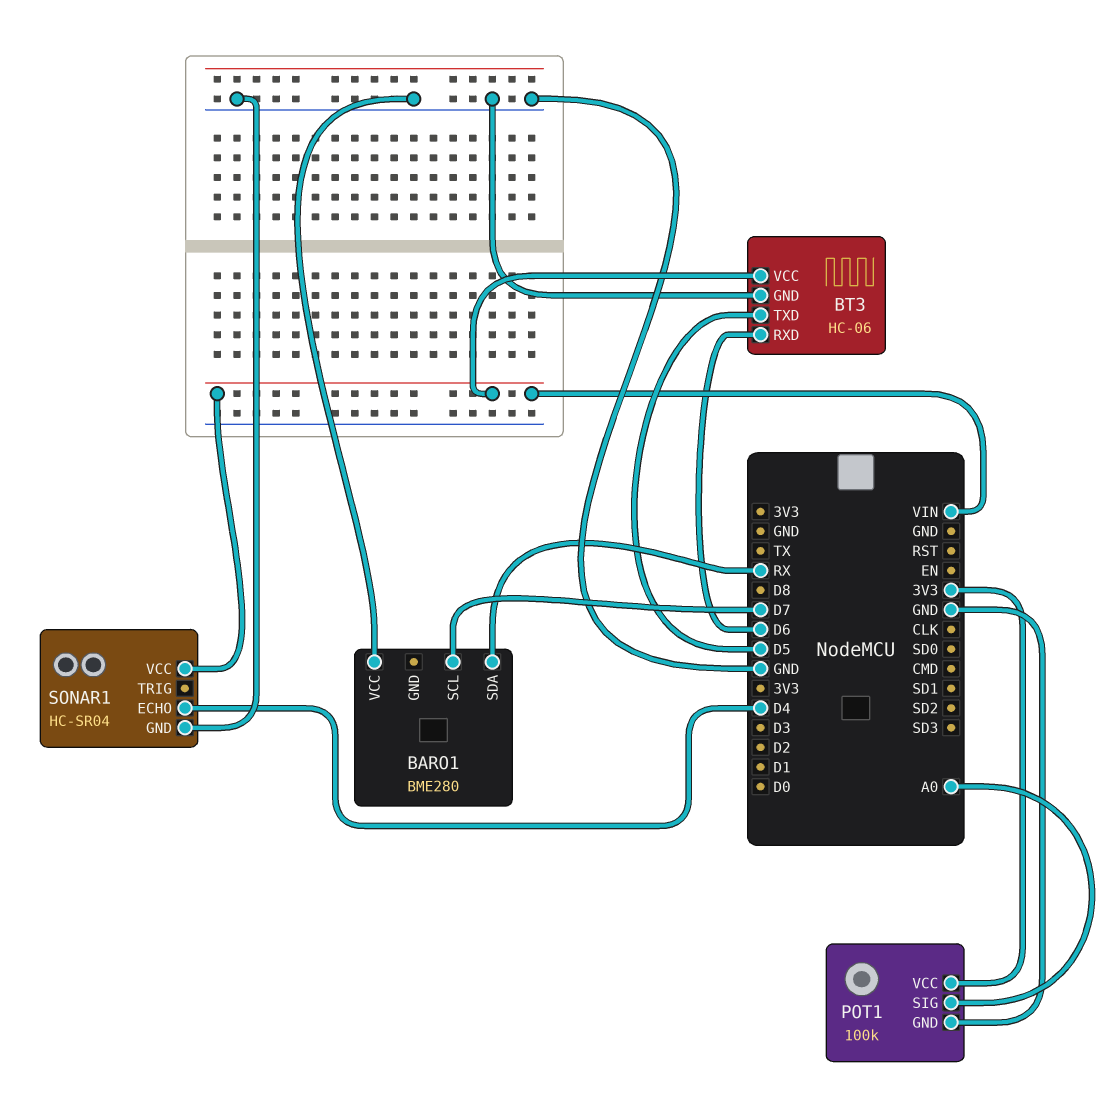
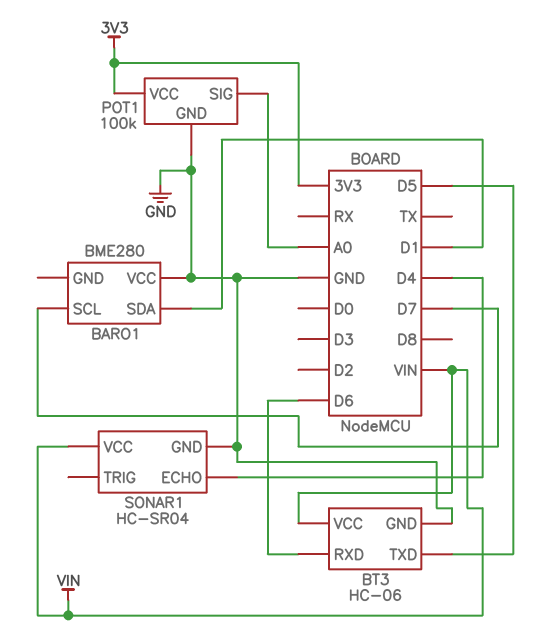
BARO1 pin SDA: RX -> D1

